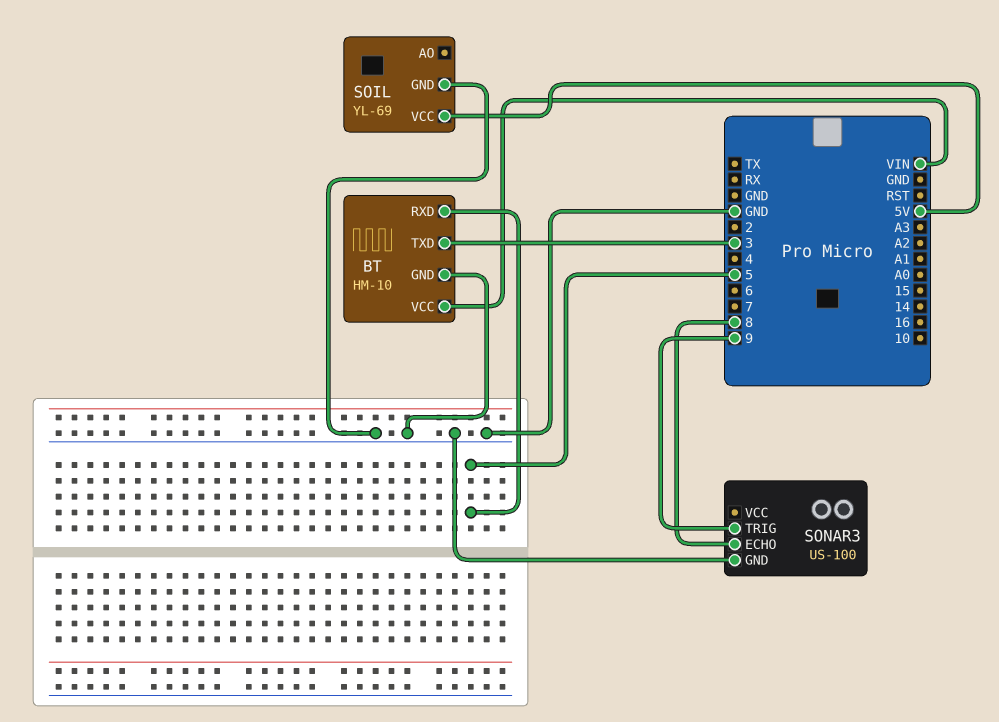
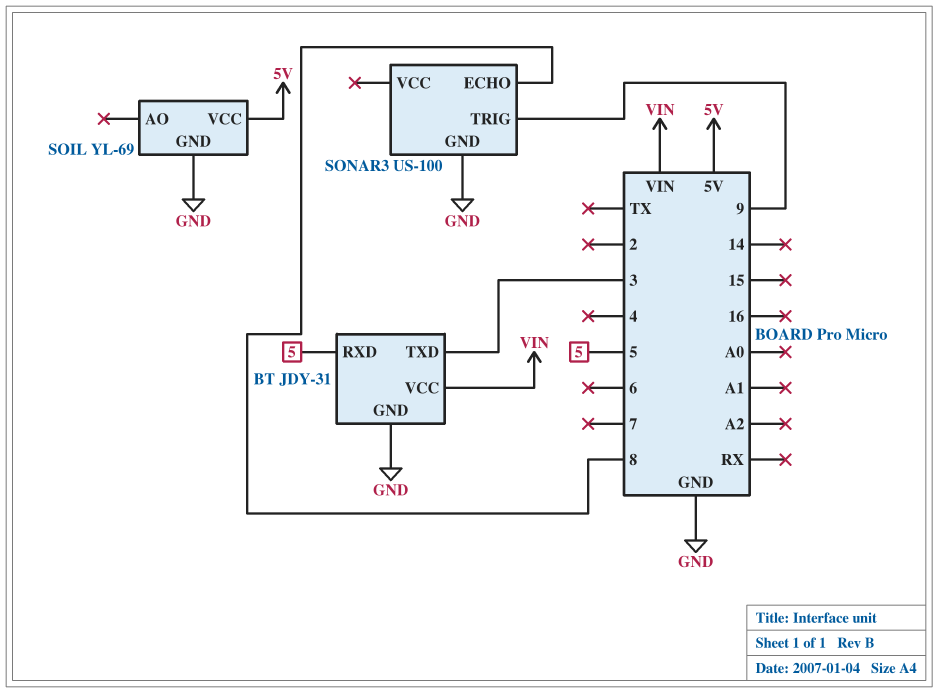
BT: HM-10 -> JDY-31

